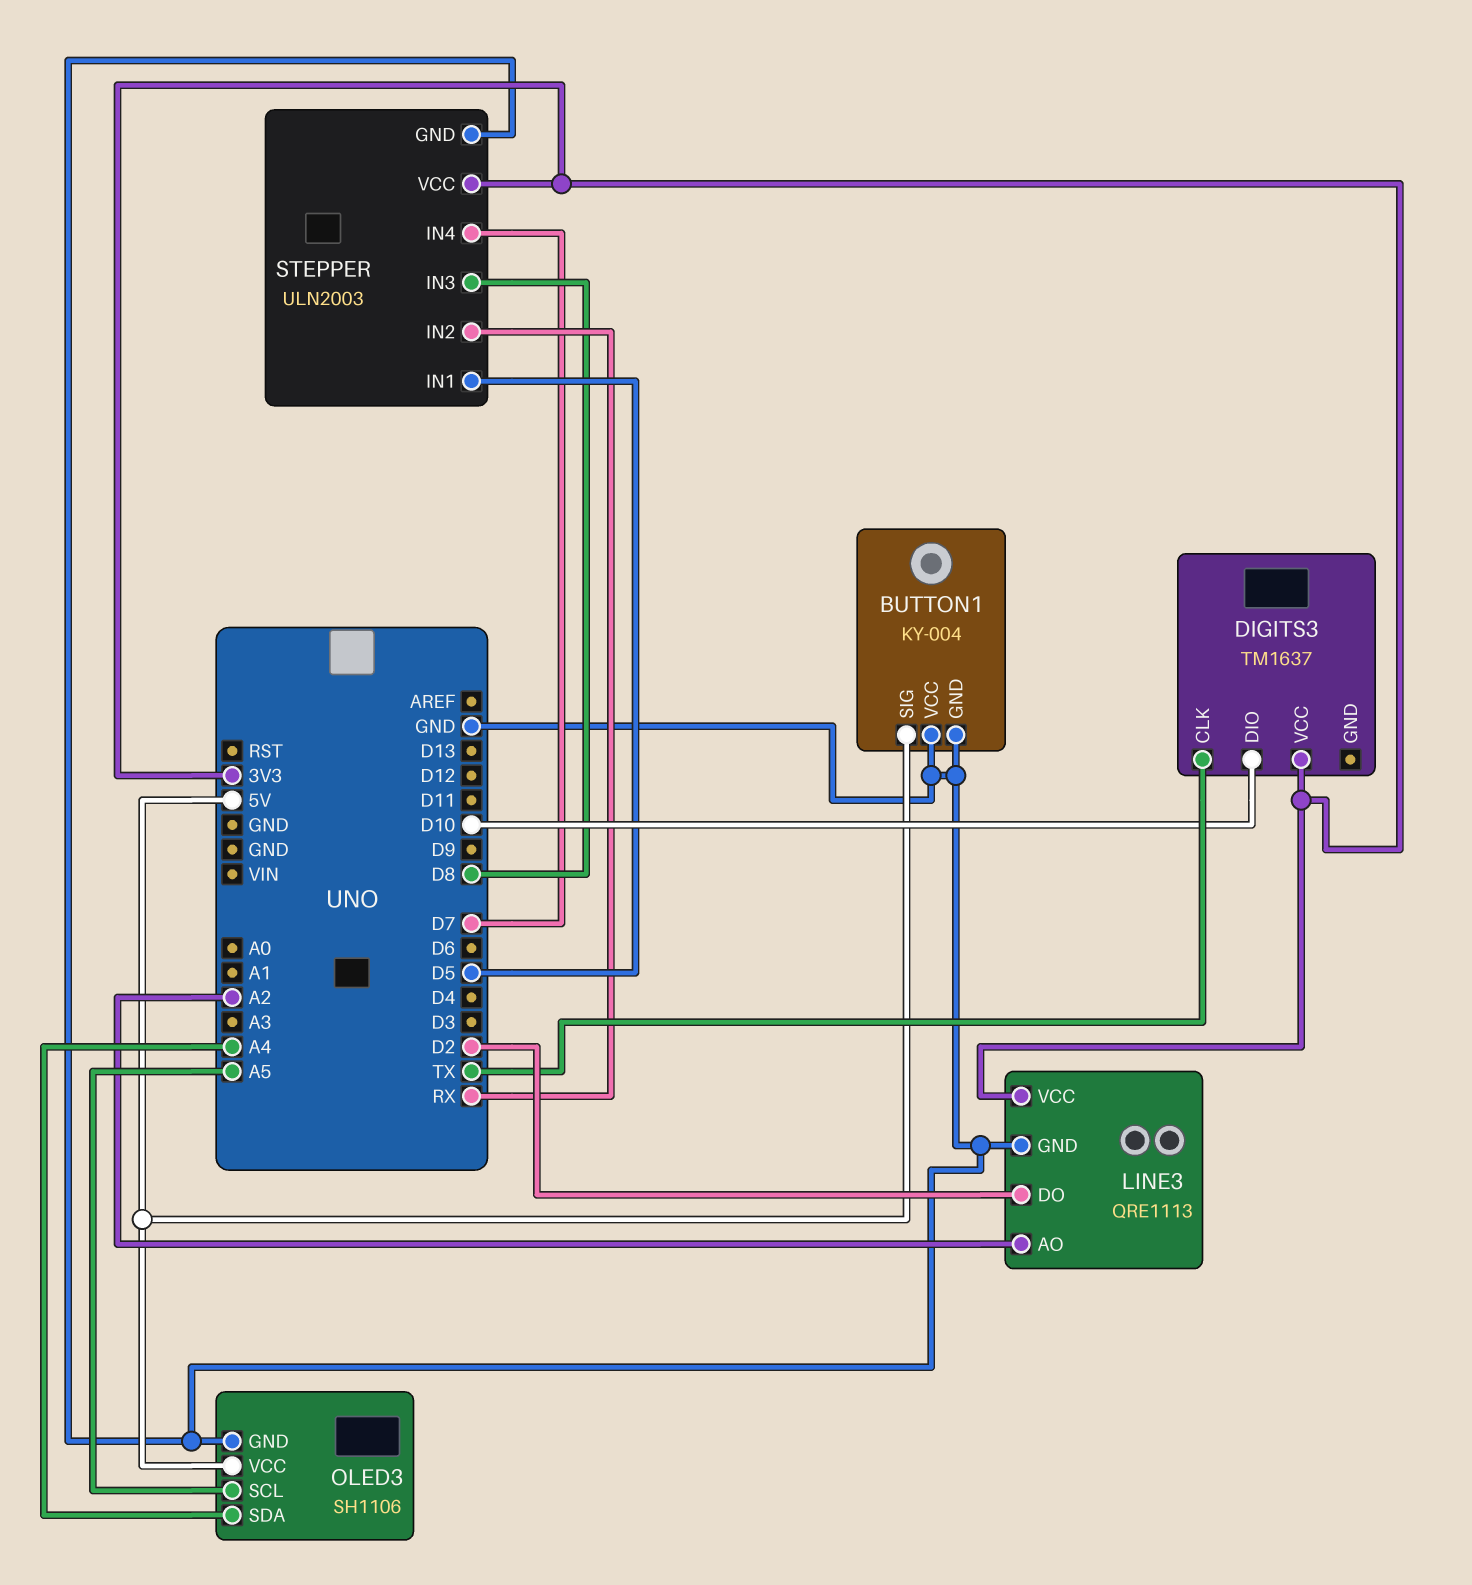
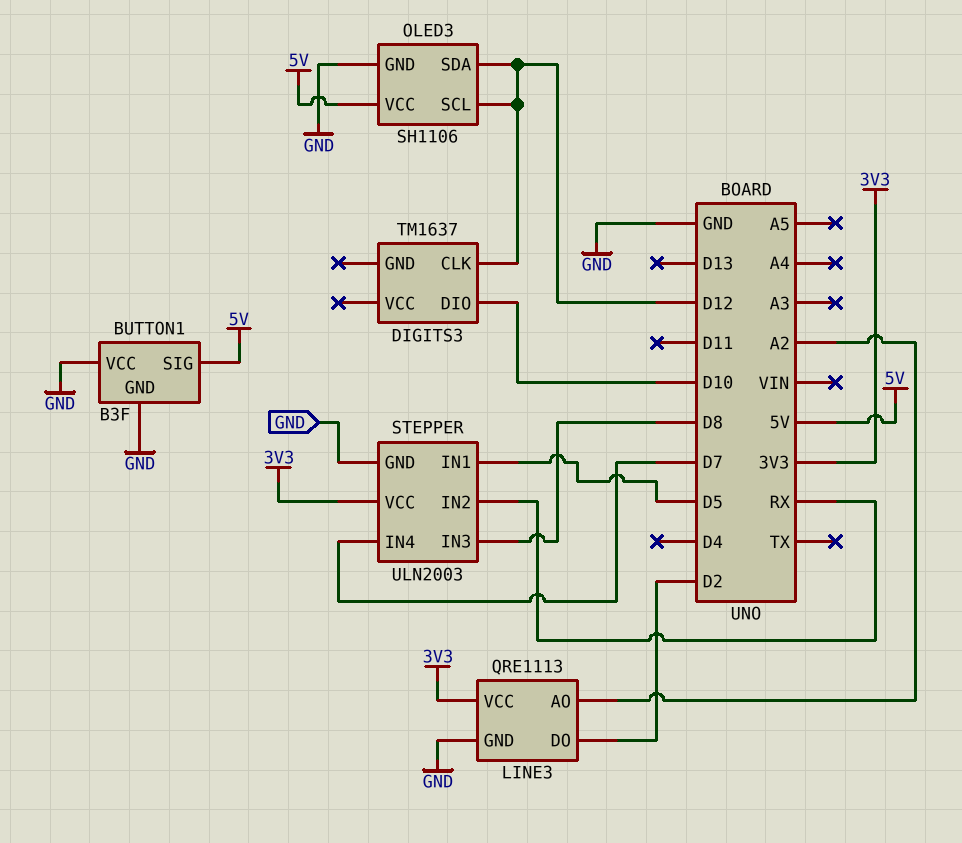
BUTTON1: KY-004 -> B3F
DIGITS3 pin CLK: TX -> D12
DIGITS3 pin VCC: 3V3 -> none
OLED3 pin SCL: A5 -> D12
OLED3 pin SDA: A4 -> D12

